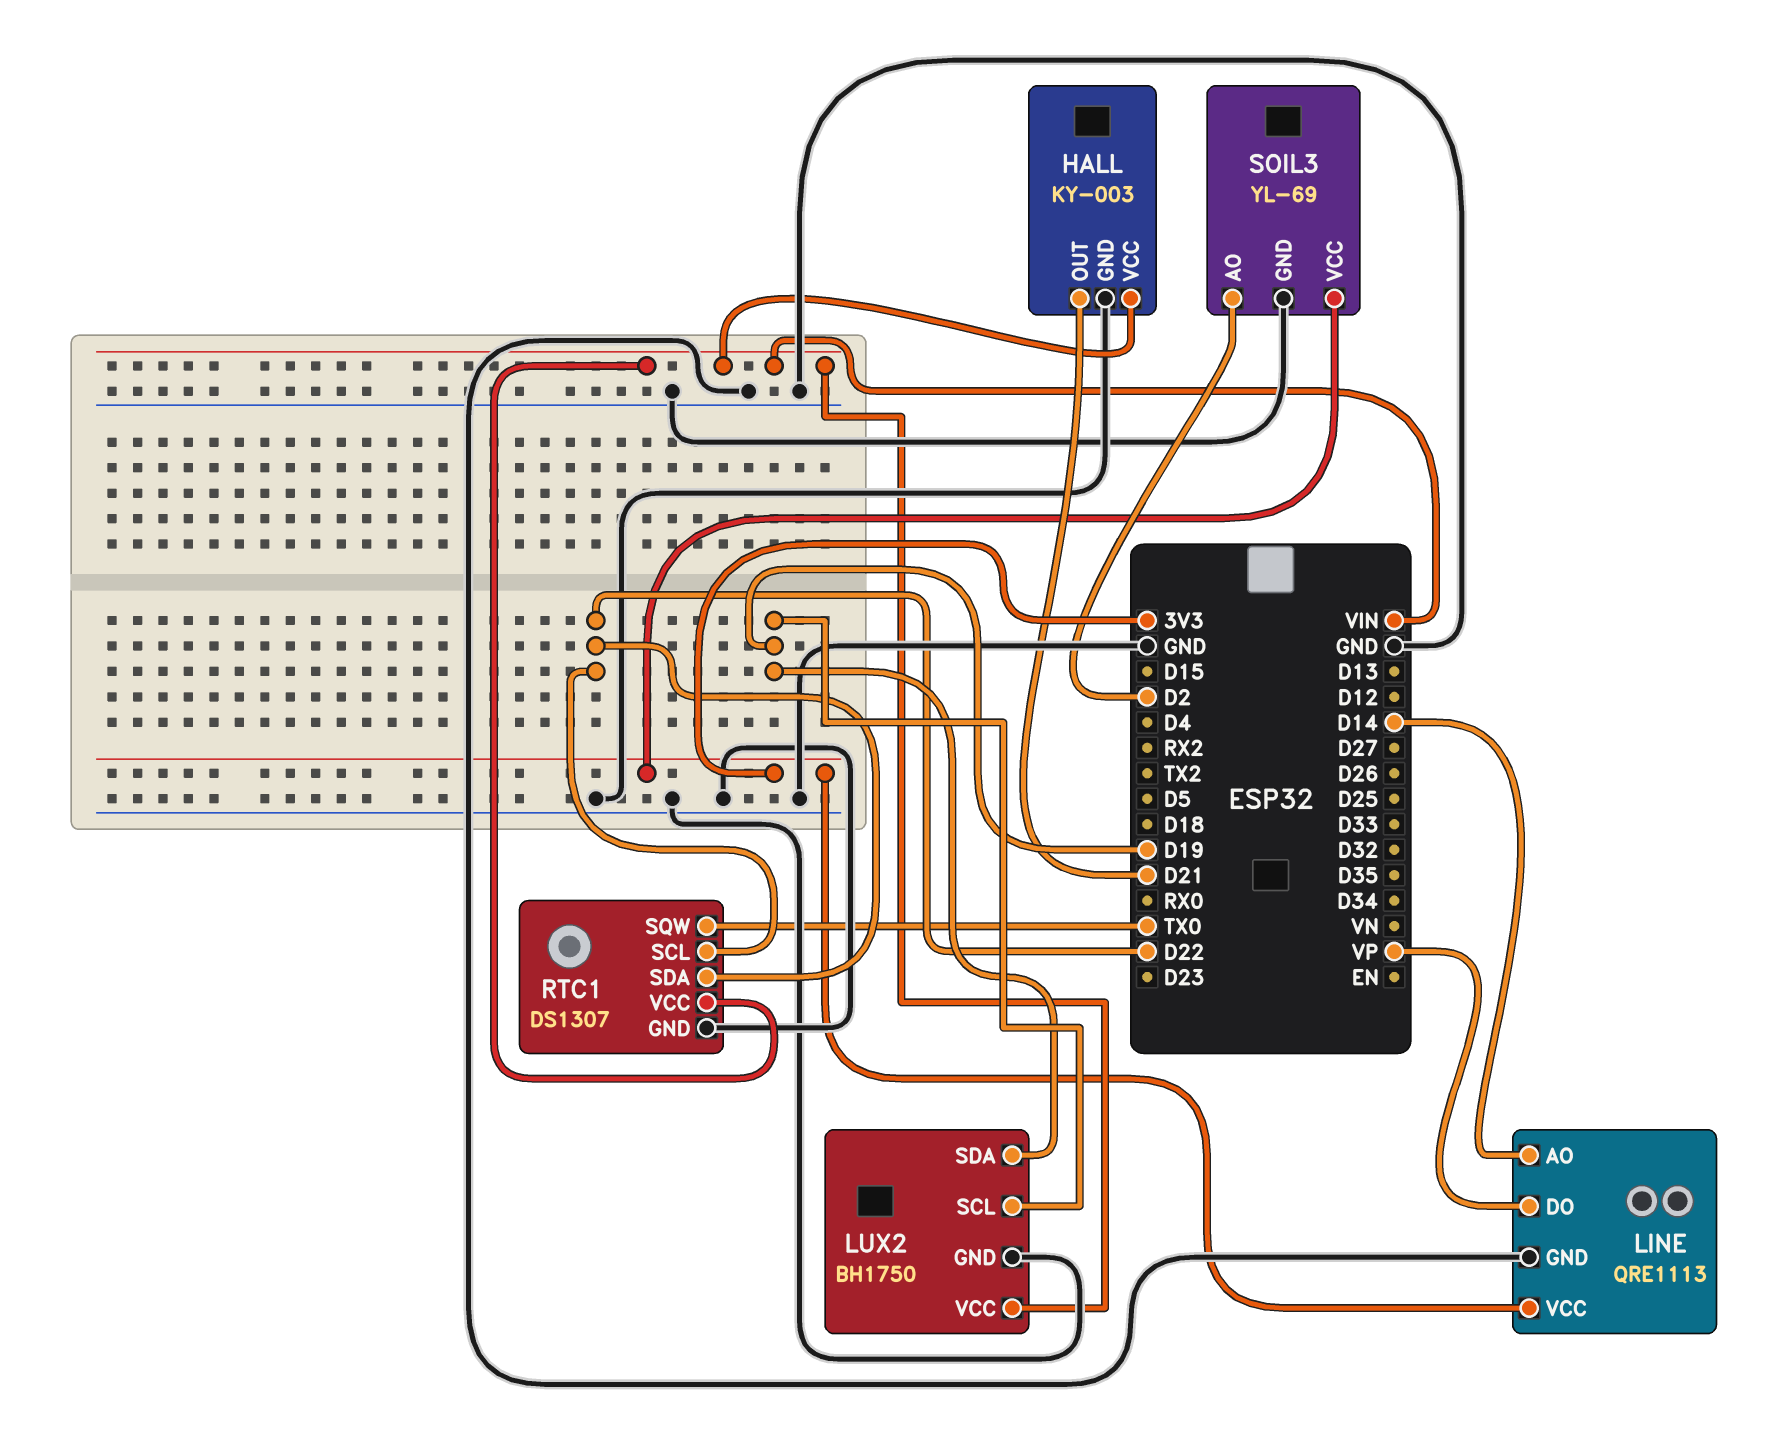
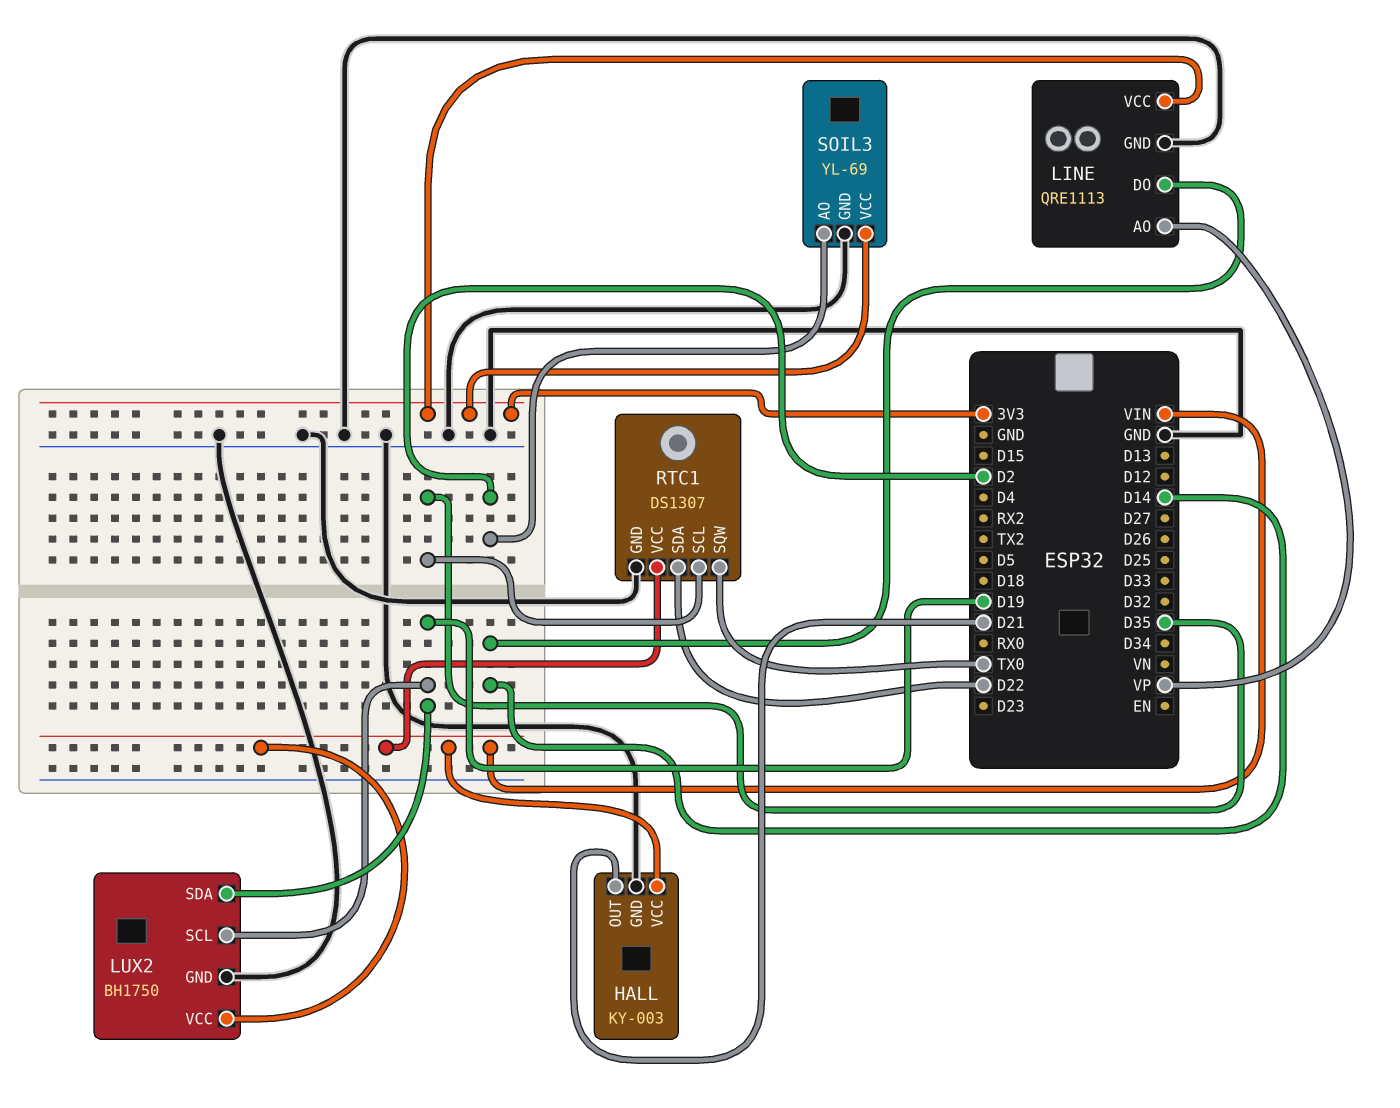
LINE pin AO: D14 -> VP
LINE pin DO: VP -> D14
RTC1 pin SCL: D22 -> D35

